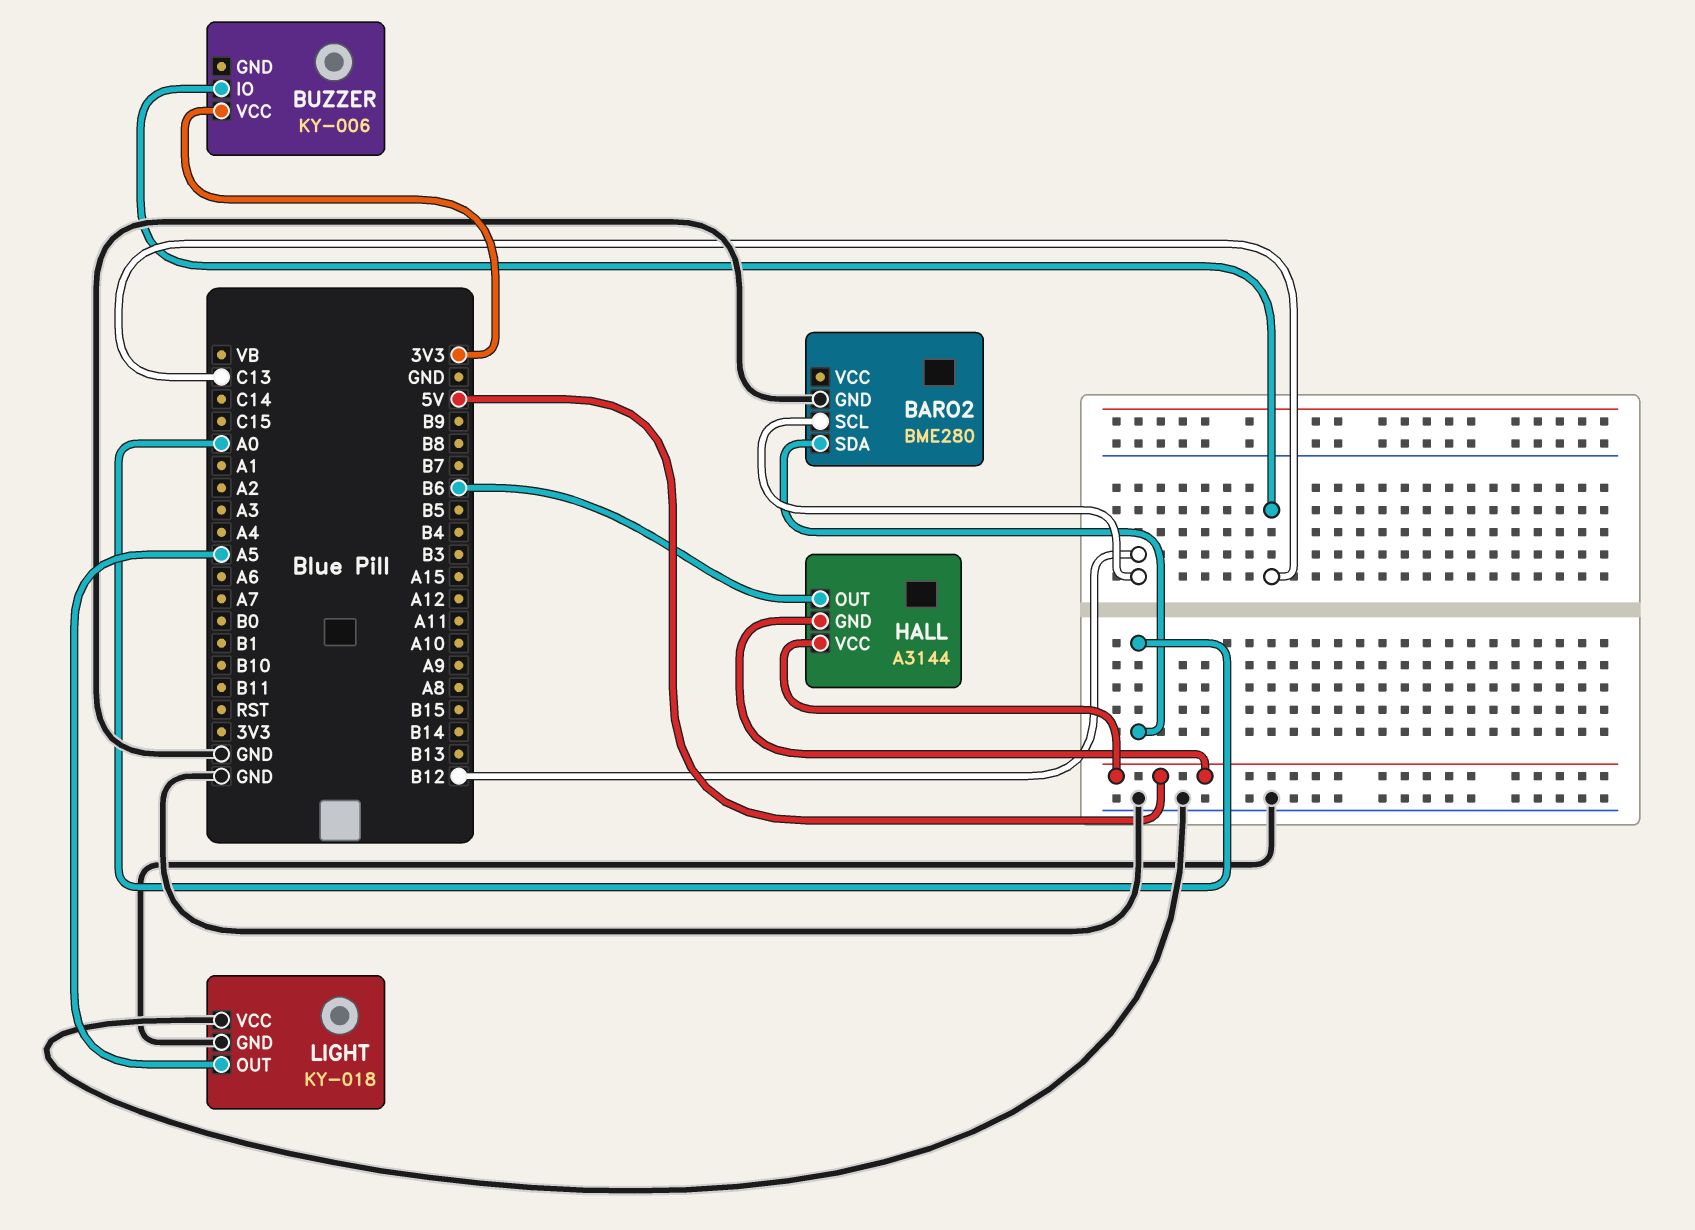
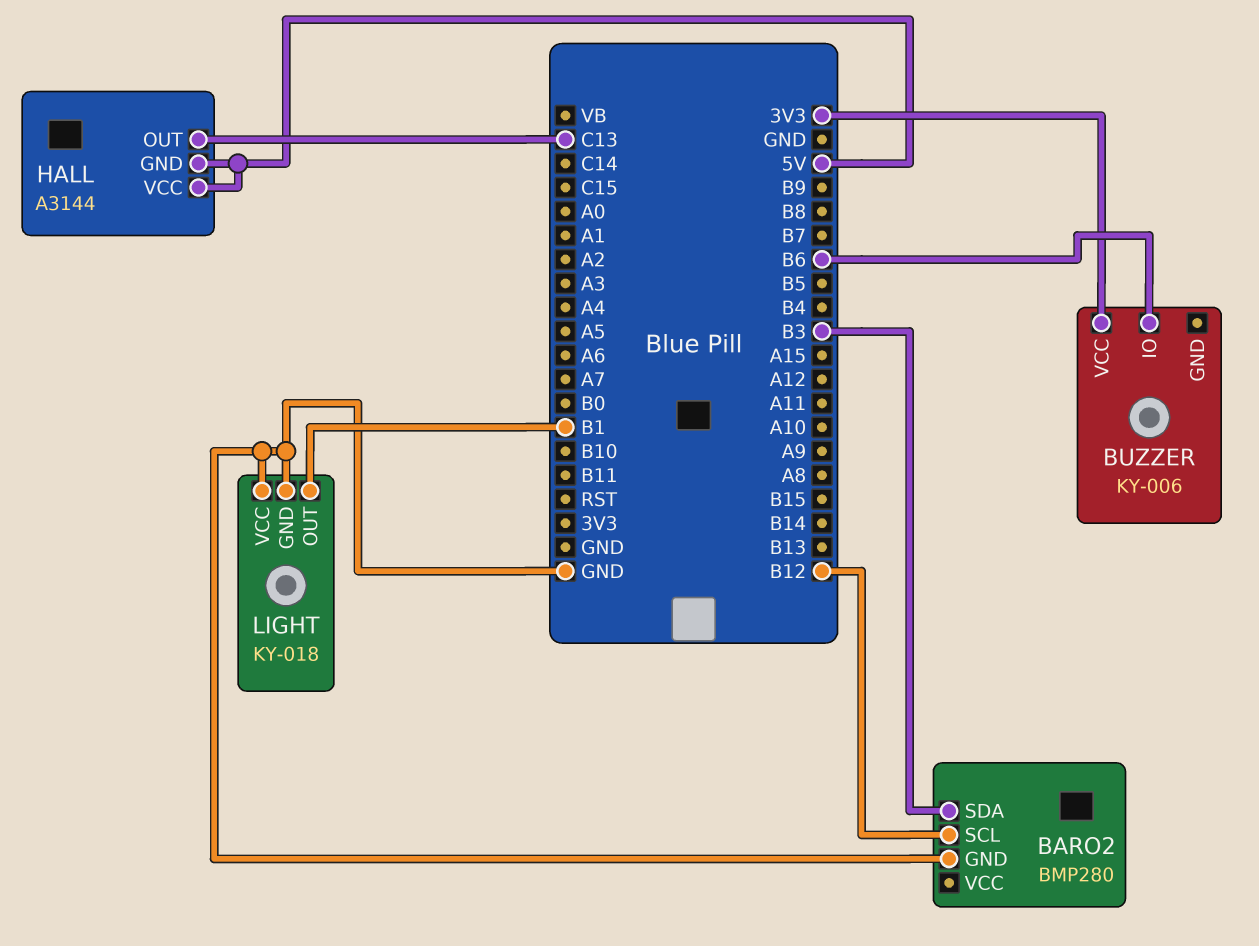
BARO2: BME280 -> BMP280
BARO2 pin SDA: A0 -> B3
BUZZER pin IO: C13 -> B6
HALL pin OUT: B6 -> C13
LIGHT pin OUT: A5 -> B1

